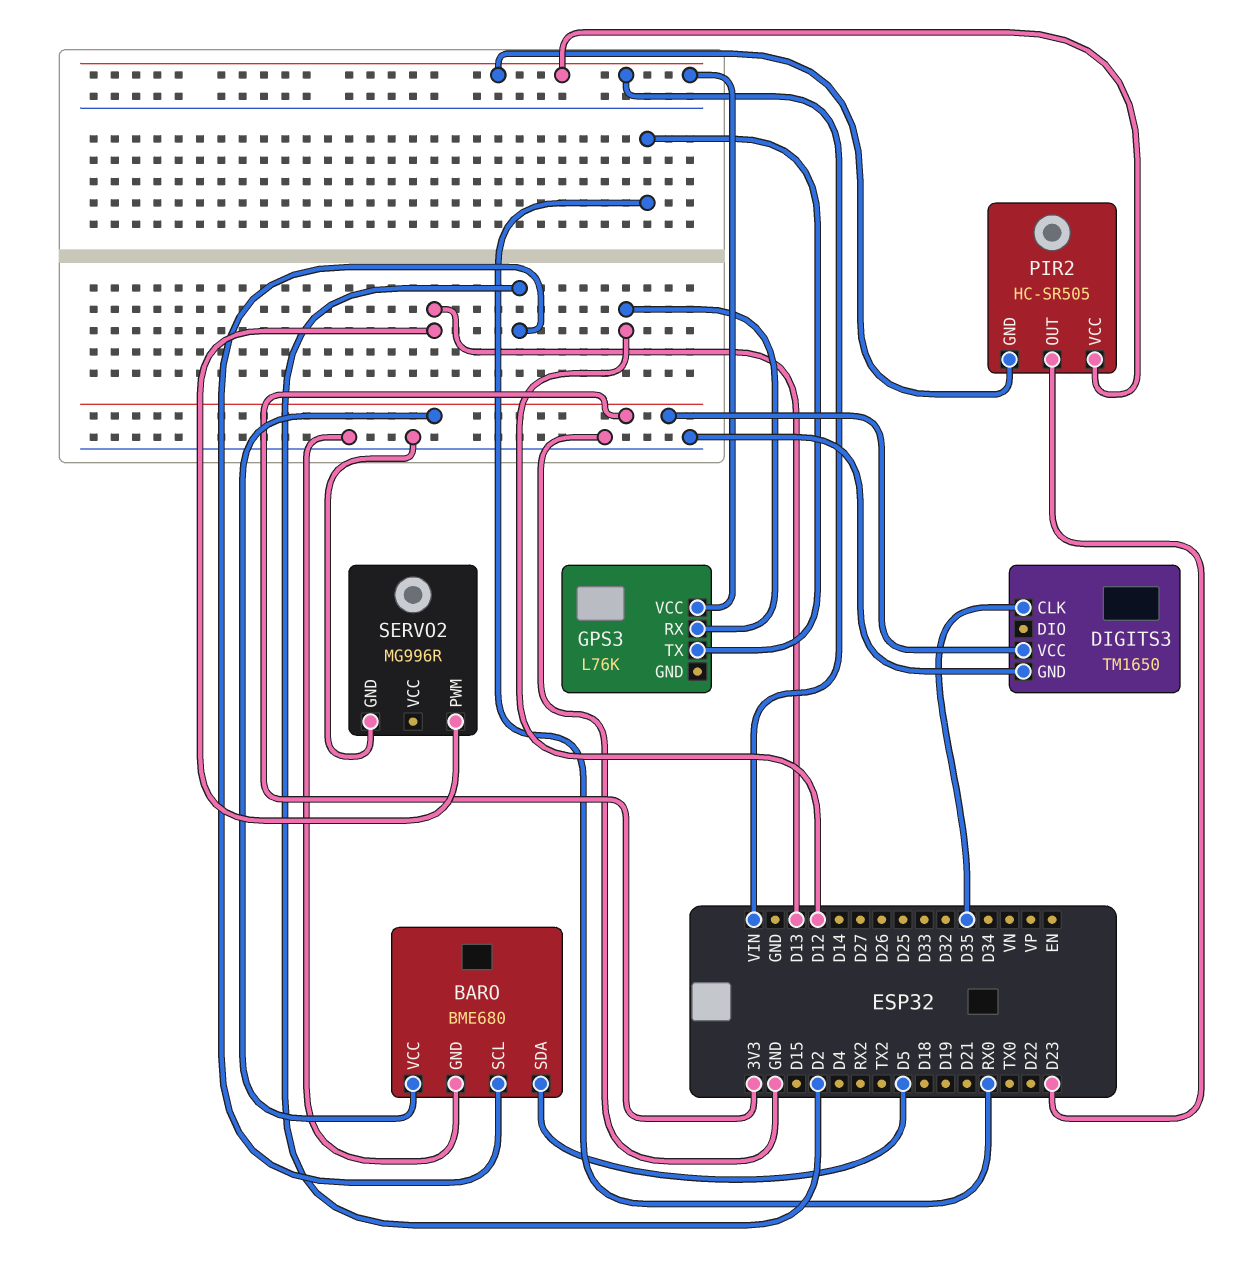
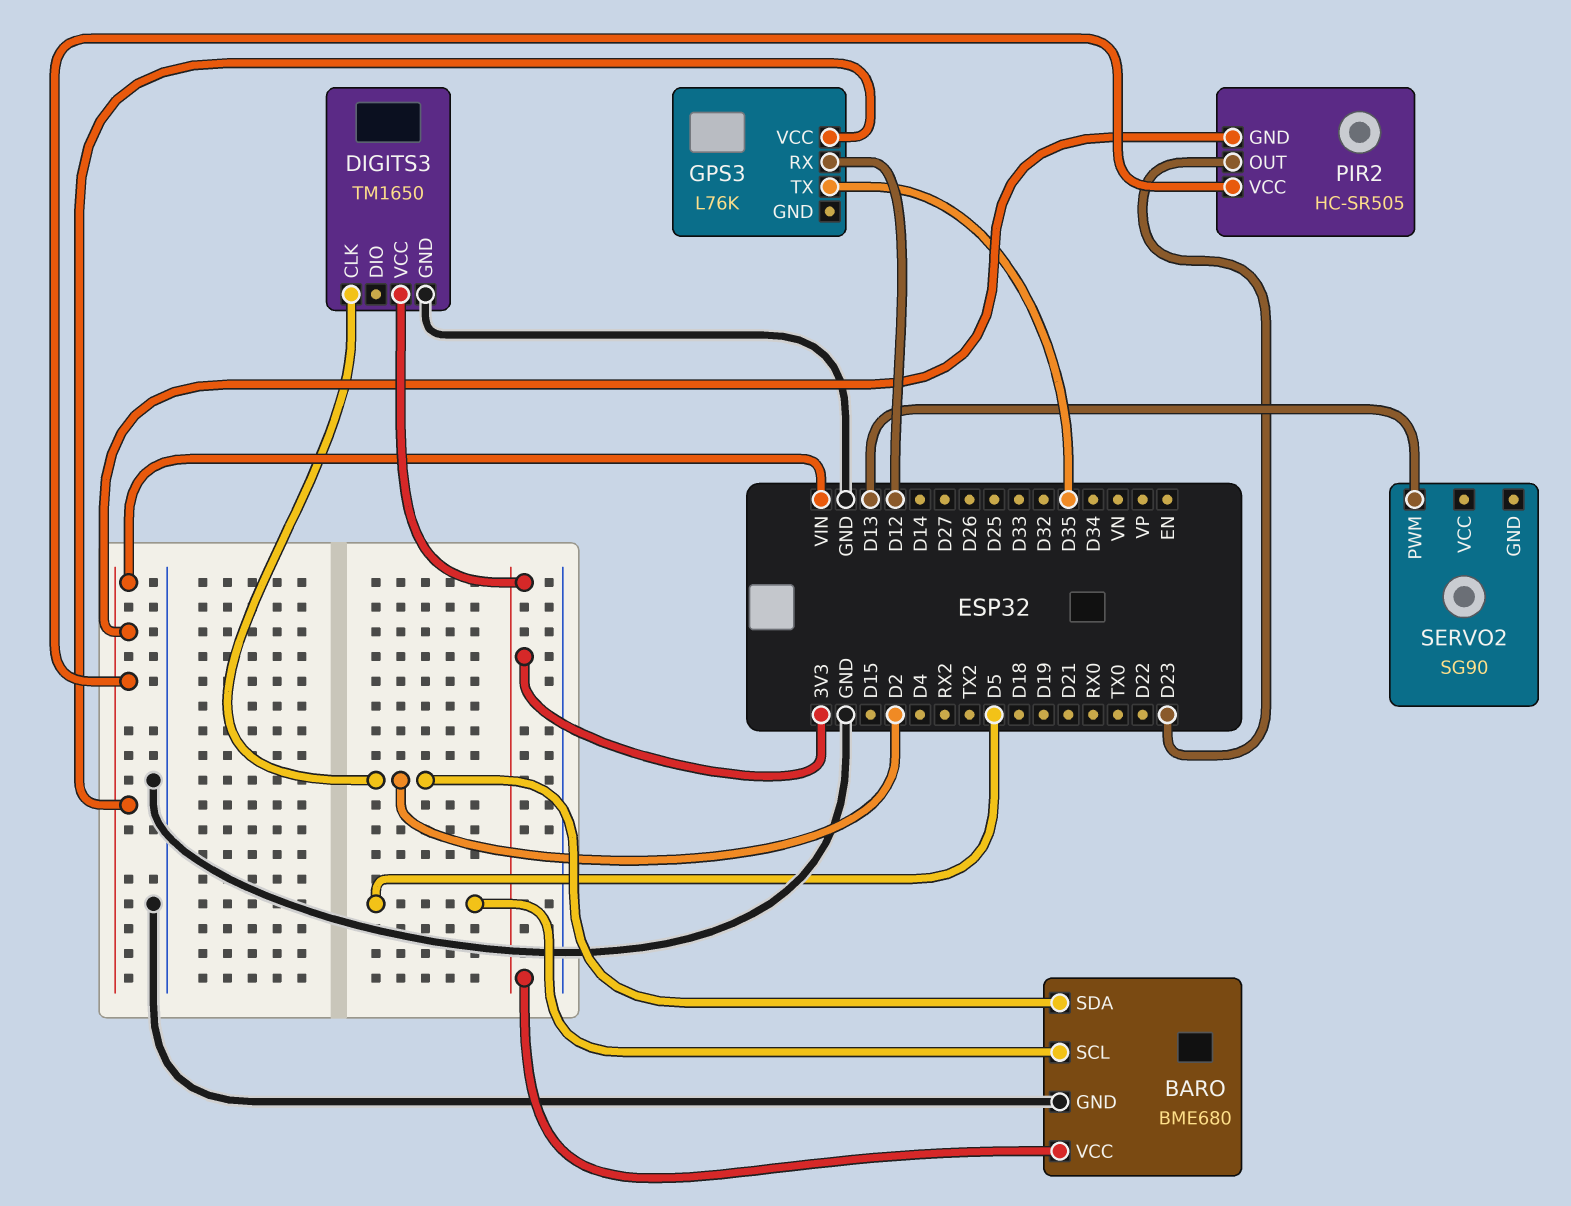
BARO pin SCL: D2 -> D5
BARO pin SDA: D5 -> D2
DIGITS3 pin CLK: D35 -> D2
GPS3 pin TX: RX0 -> D35
SERVO2: MG996R -> SG90
SERVO2 pin GND: GND -> none

